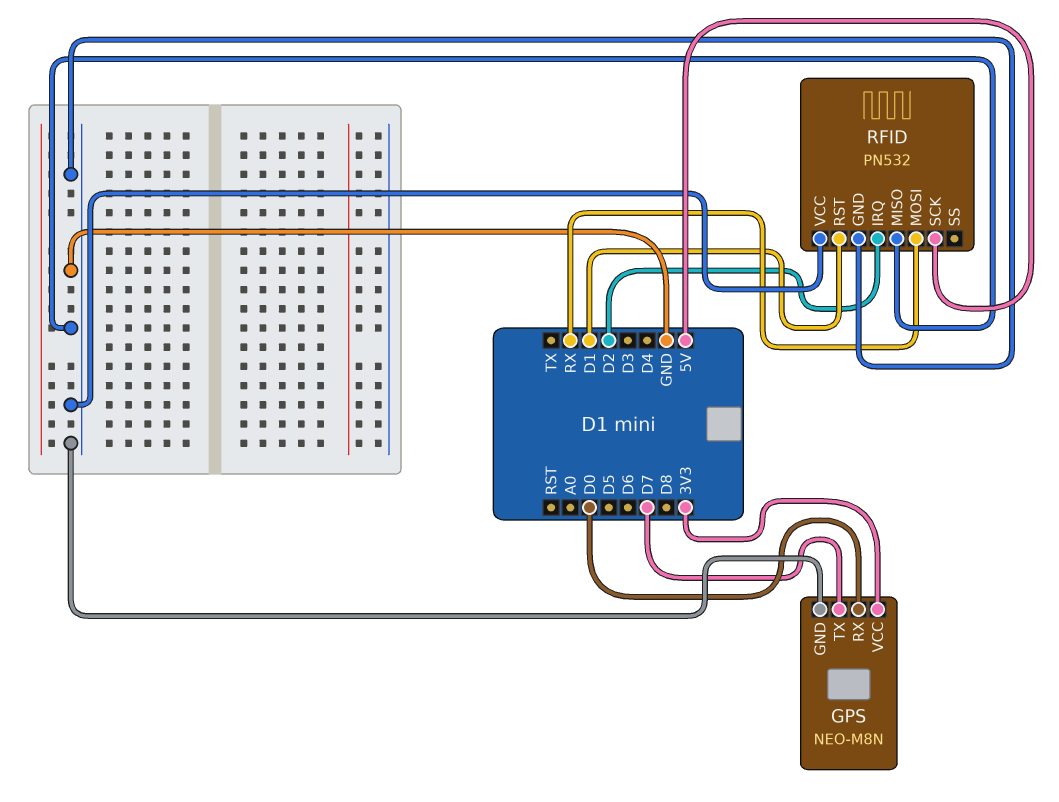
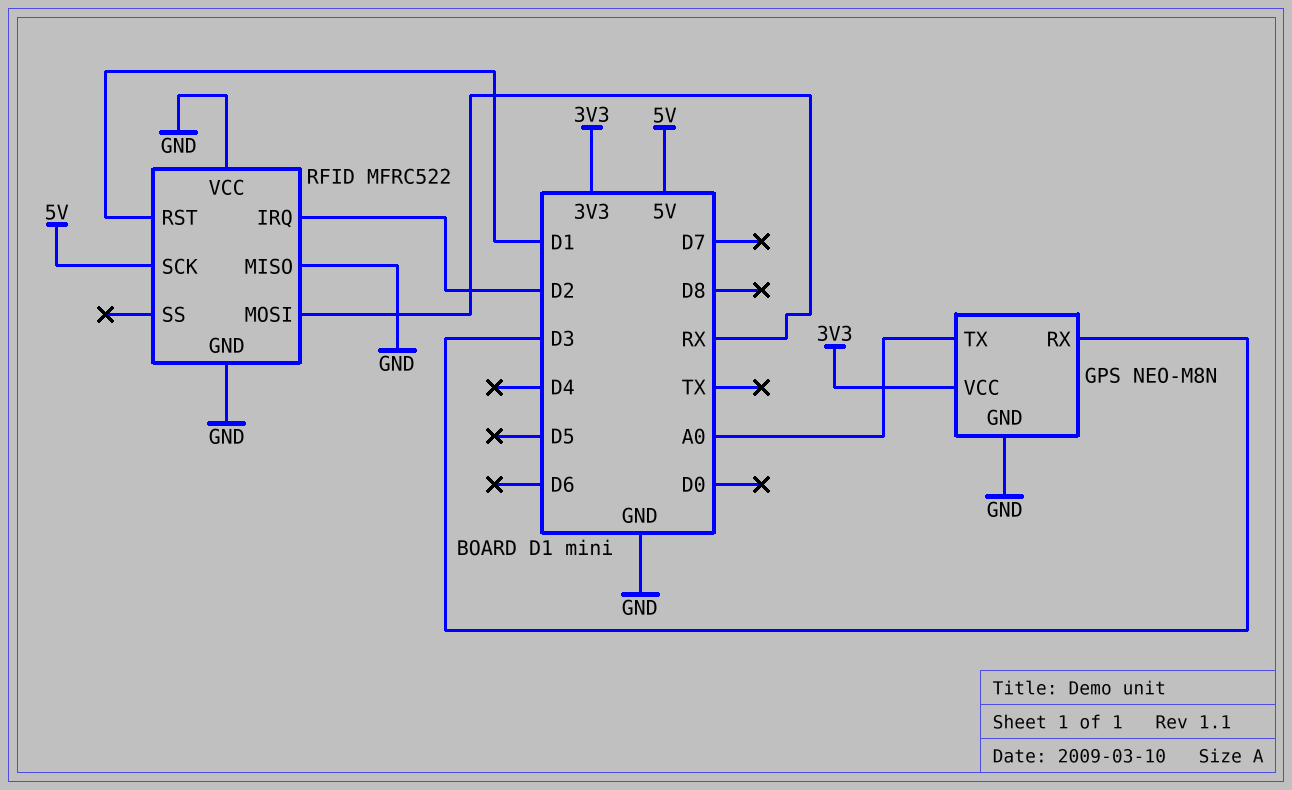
GPS pin RX: D0 -> D3
GPS pin TX: D7 -> A0
RFID: PN532 -> MFRC522

